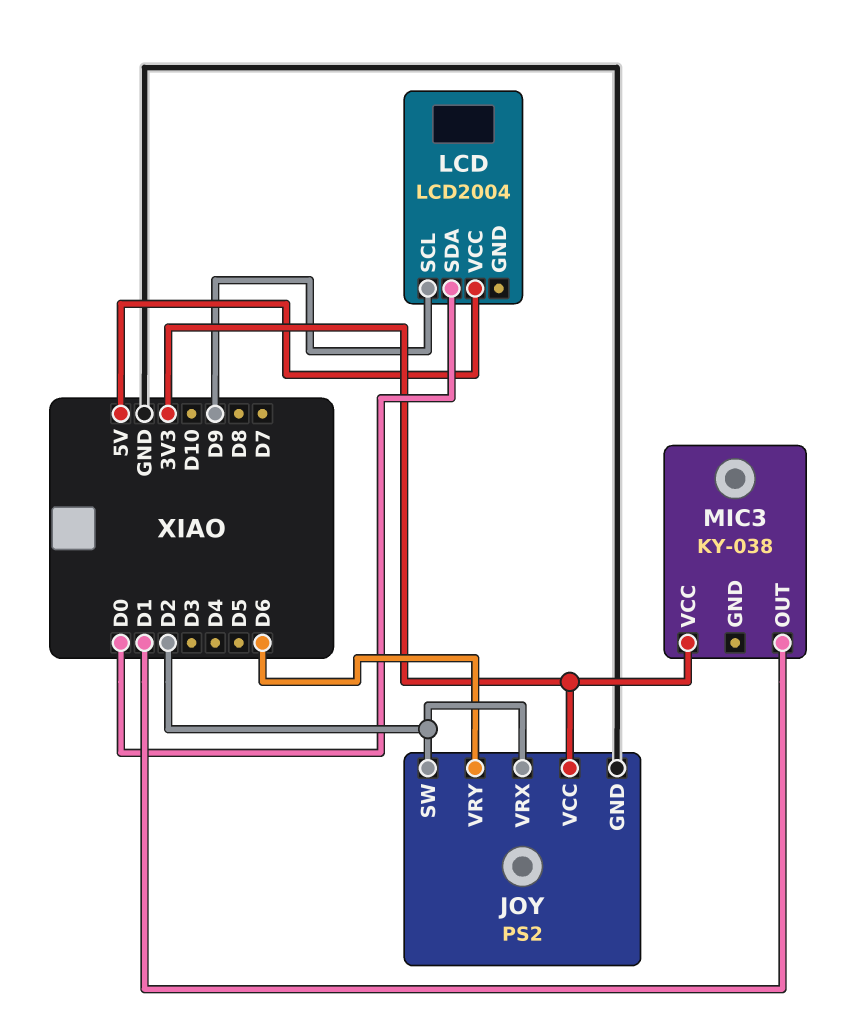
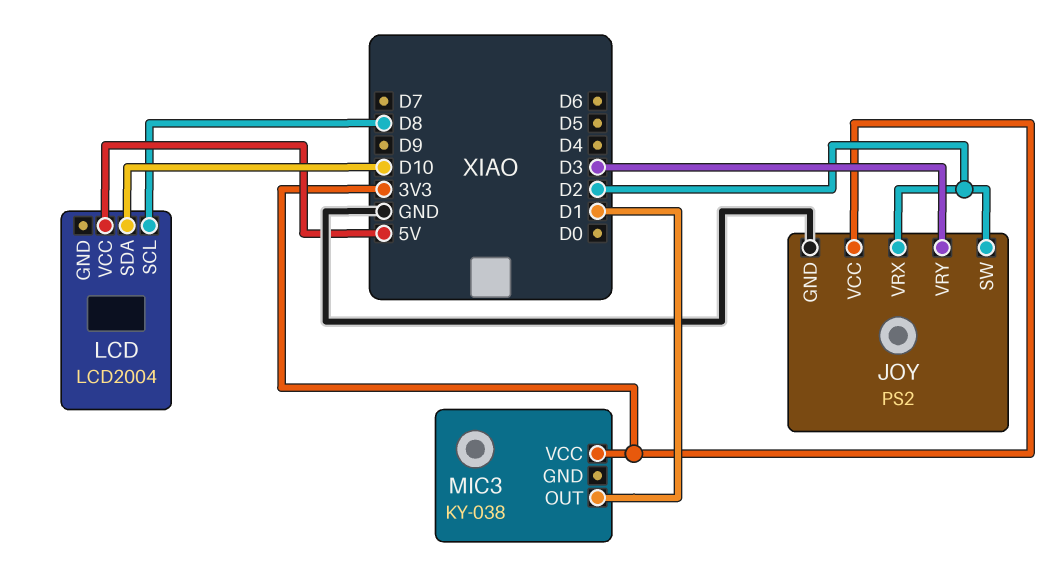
JOY pin VRY: D6 -> D3
LCD pin SCL: D9 -> D8
LCD pin SDA: D0 -> D10

